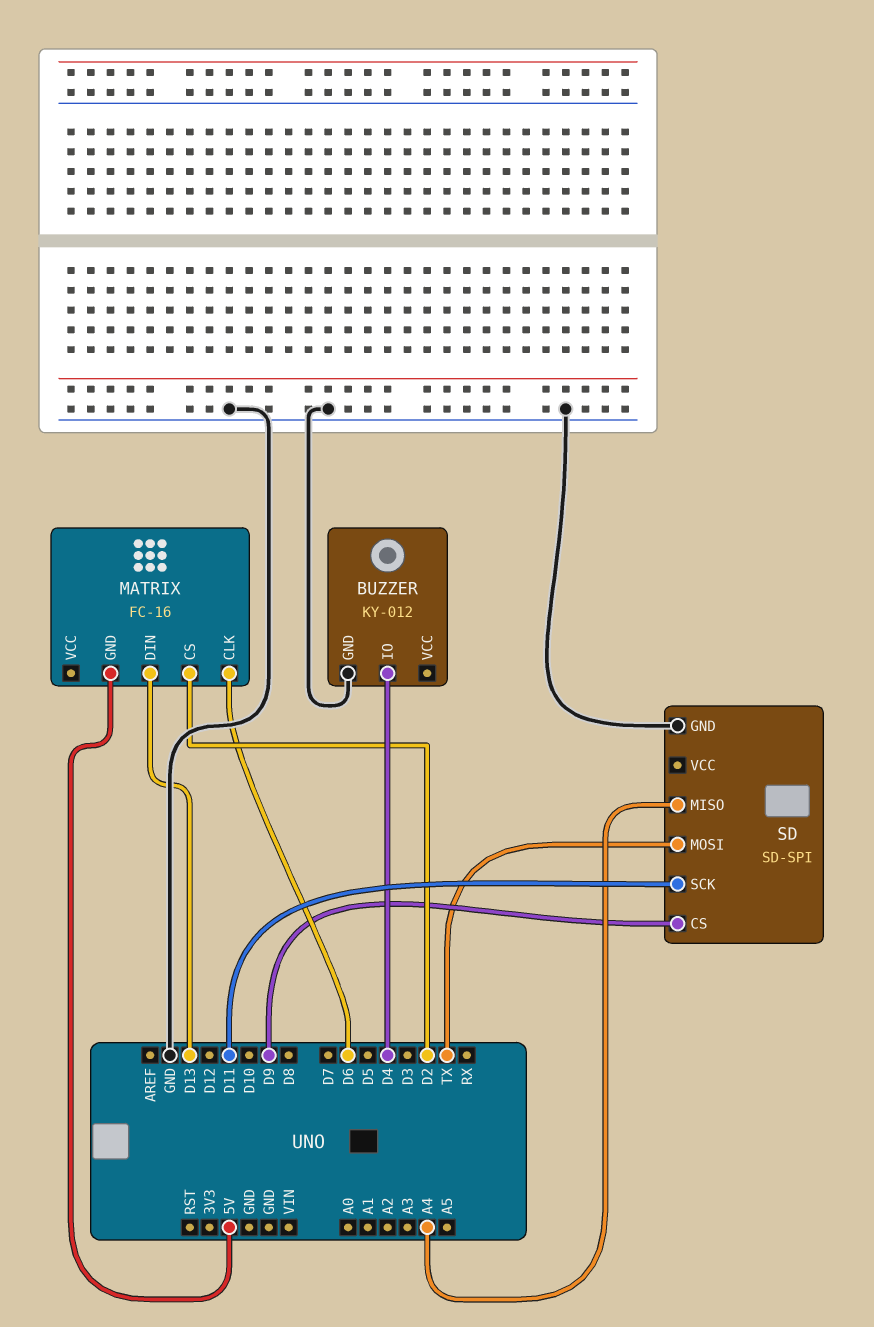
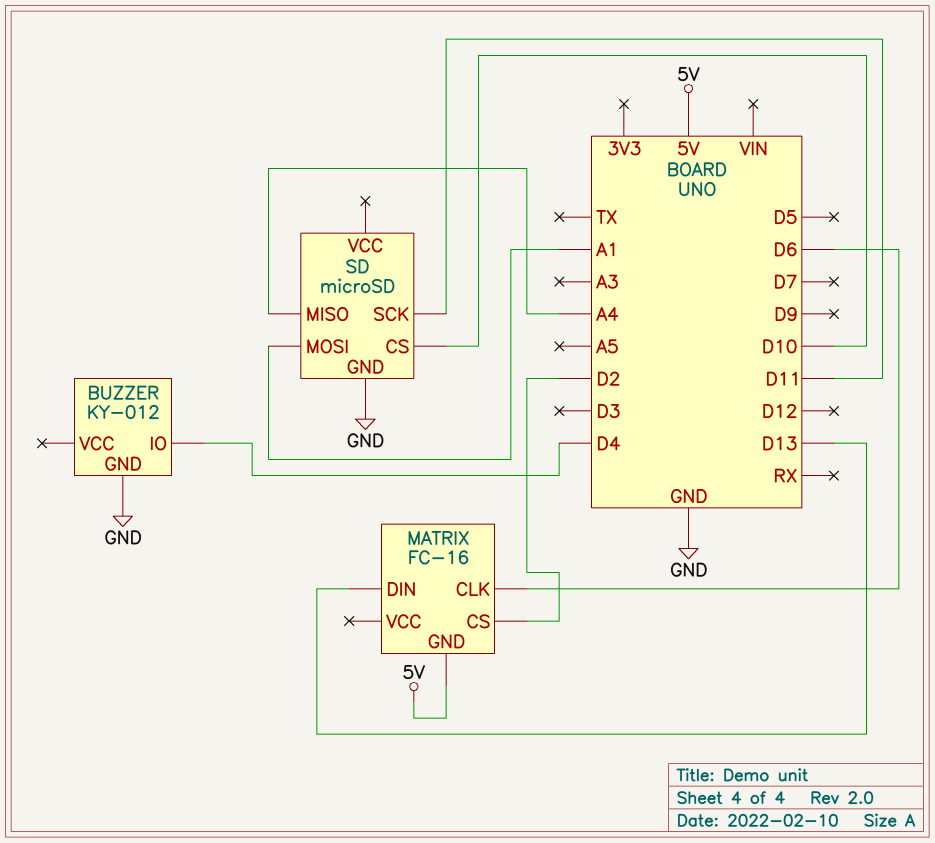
SD: SD-SPI -> microSD
SD pin CS: D9 -> D10
SD pin MOSI: TX -> A1

